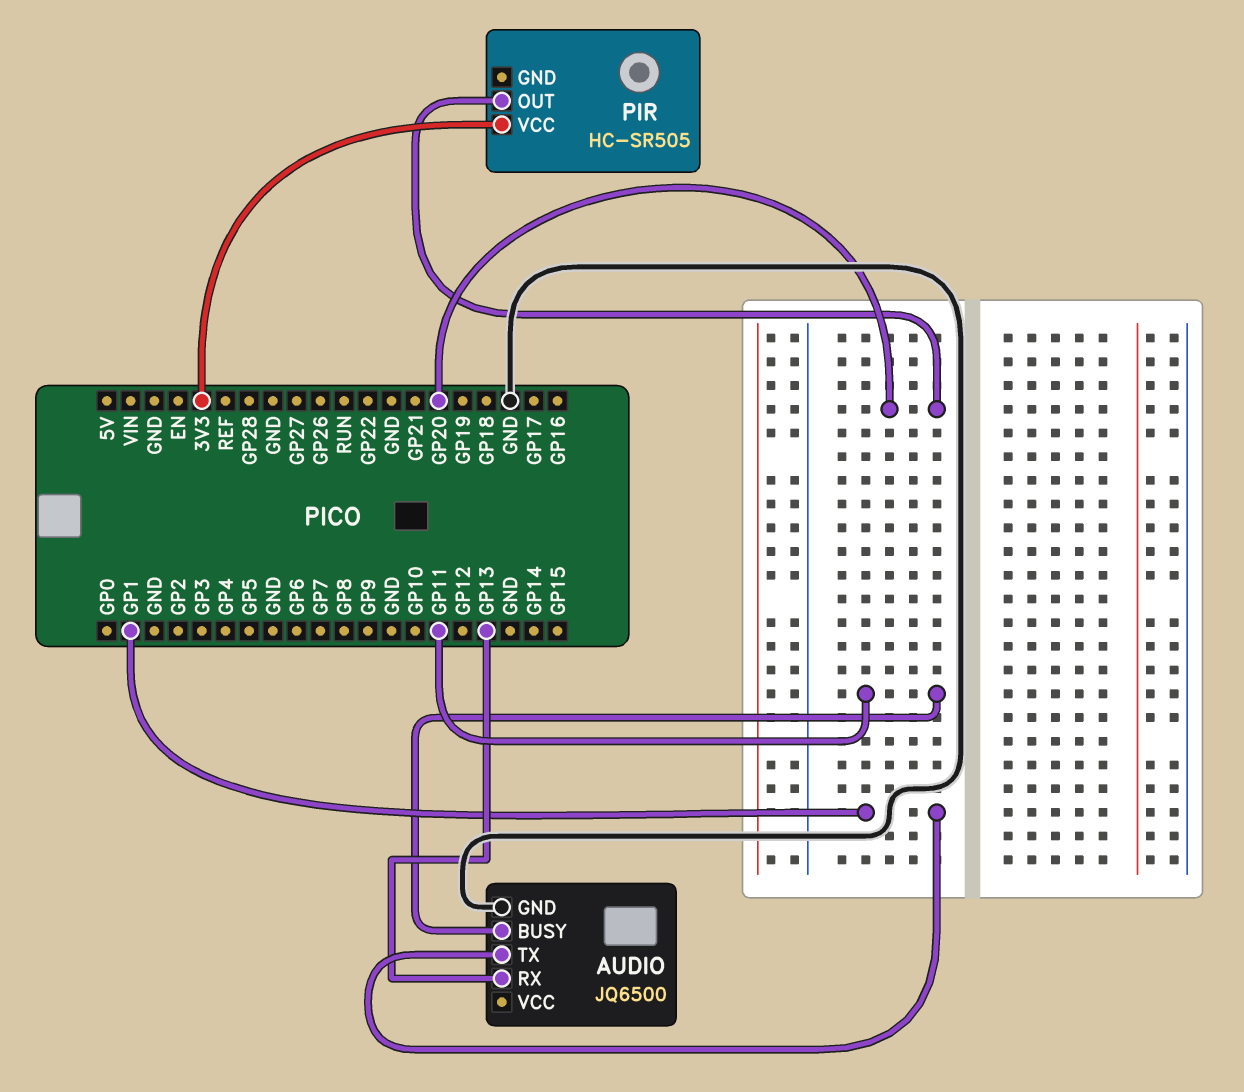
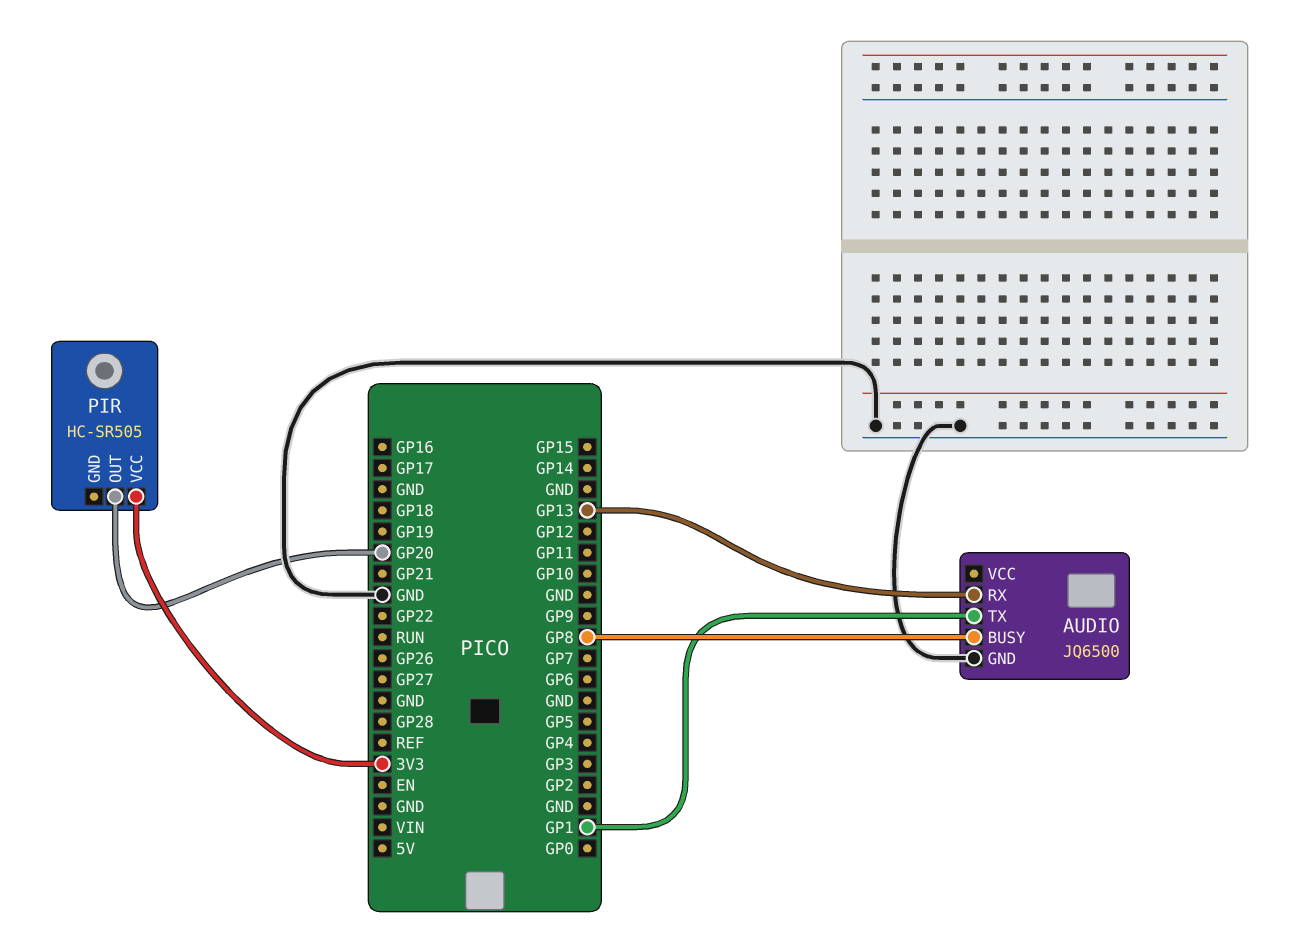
AUDIO pin BUSY: GP11 -> GP8

